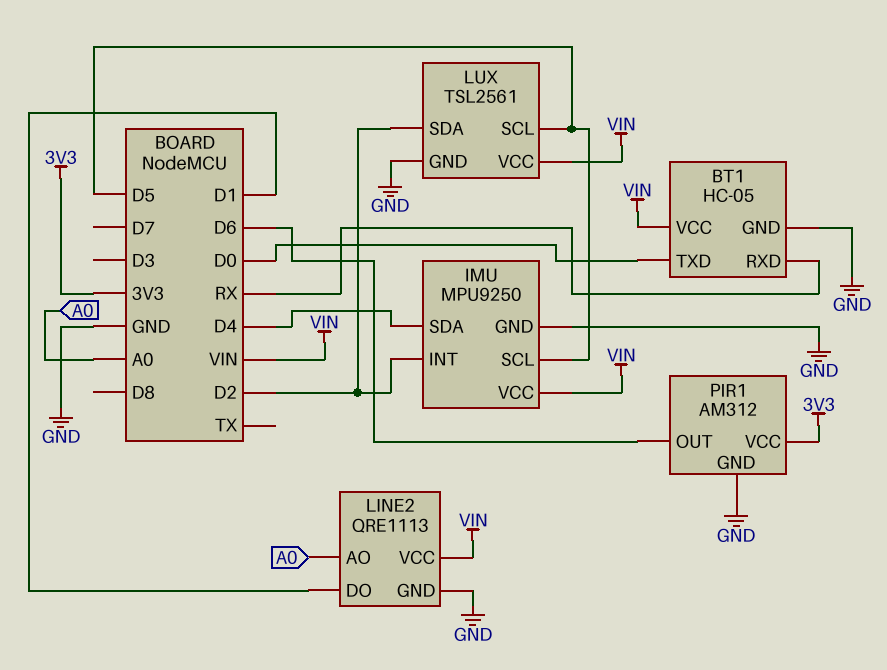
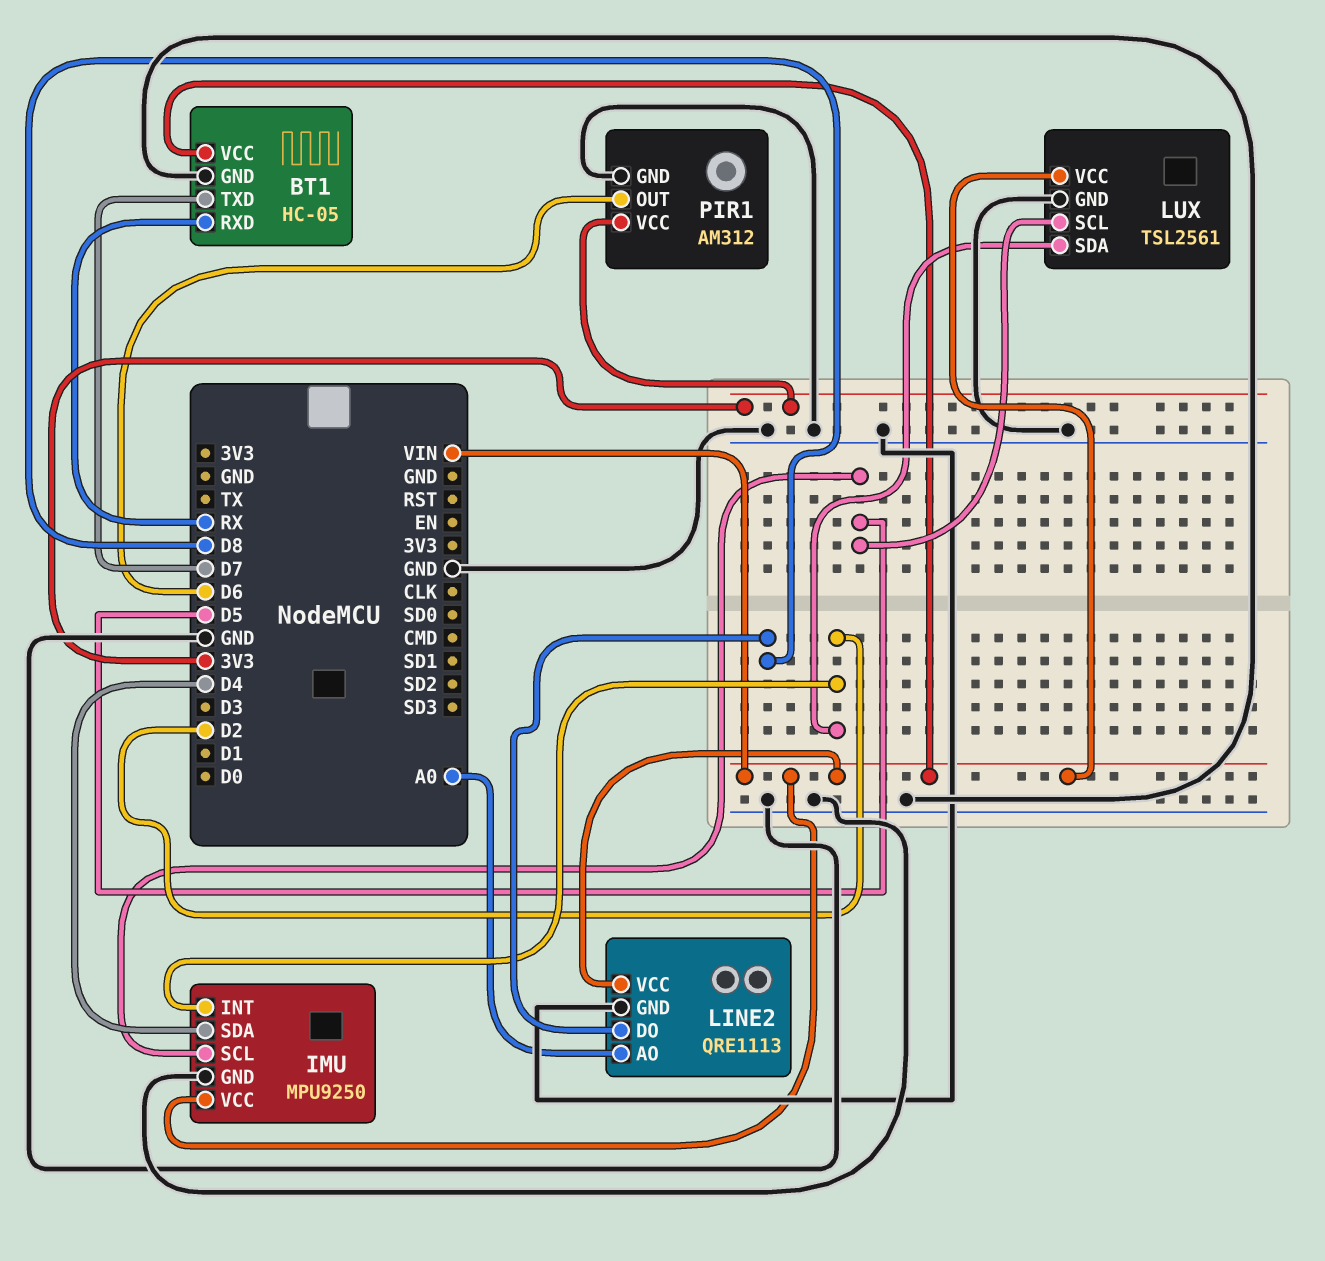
BT1 pin TXD: D0 -> D7
LINE2 pin DO: D1 -> D8

